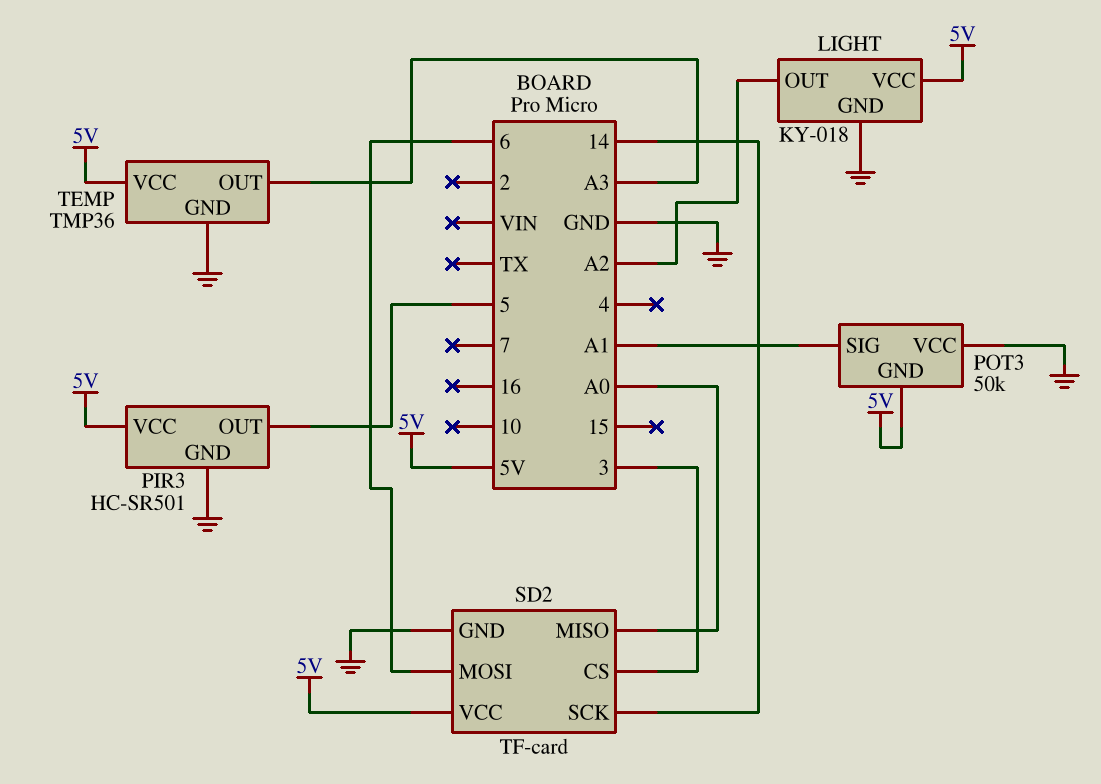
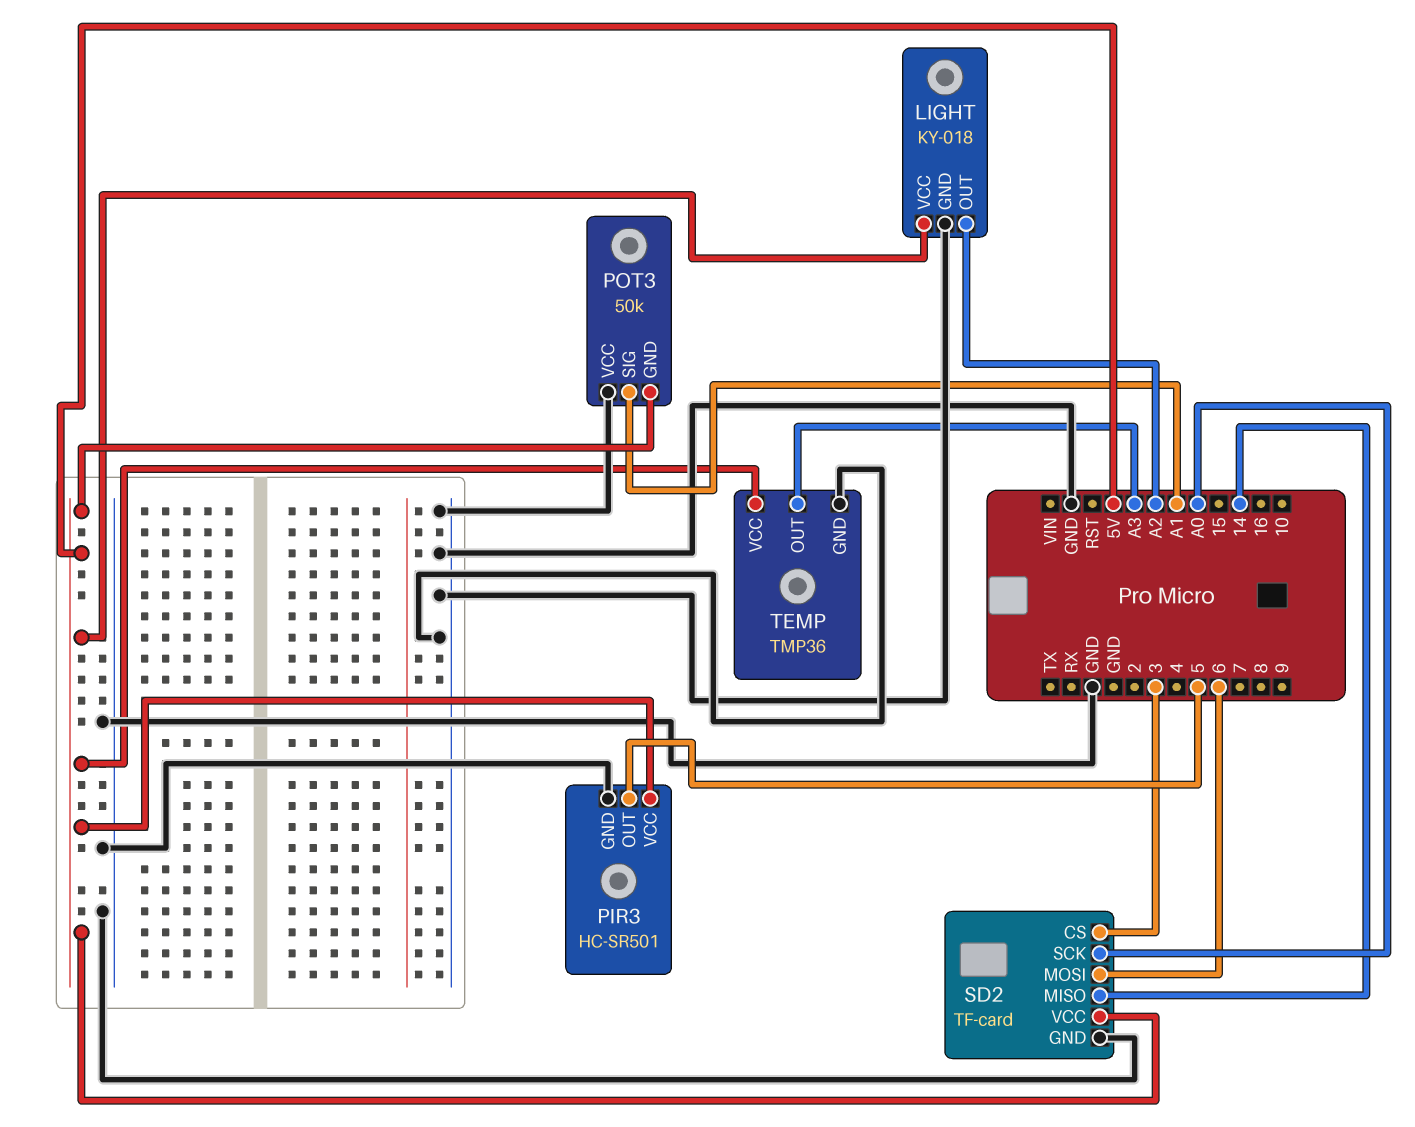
SD2 pin MISO: A0 -> 14
SD2 pin SCK: 14 -> A0

